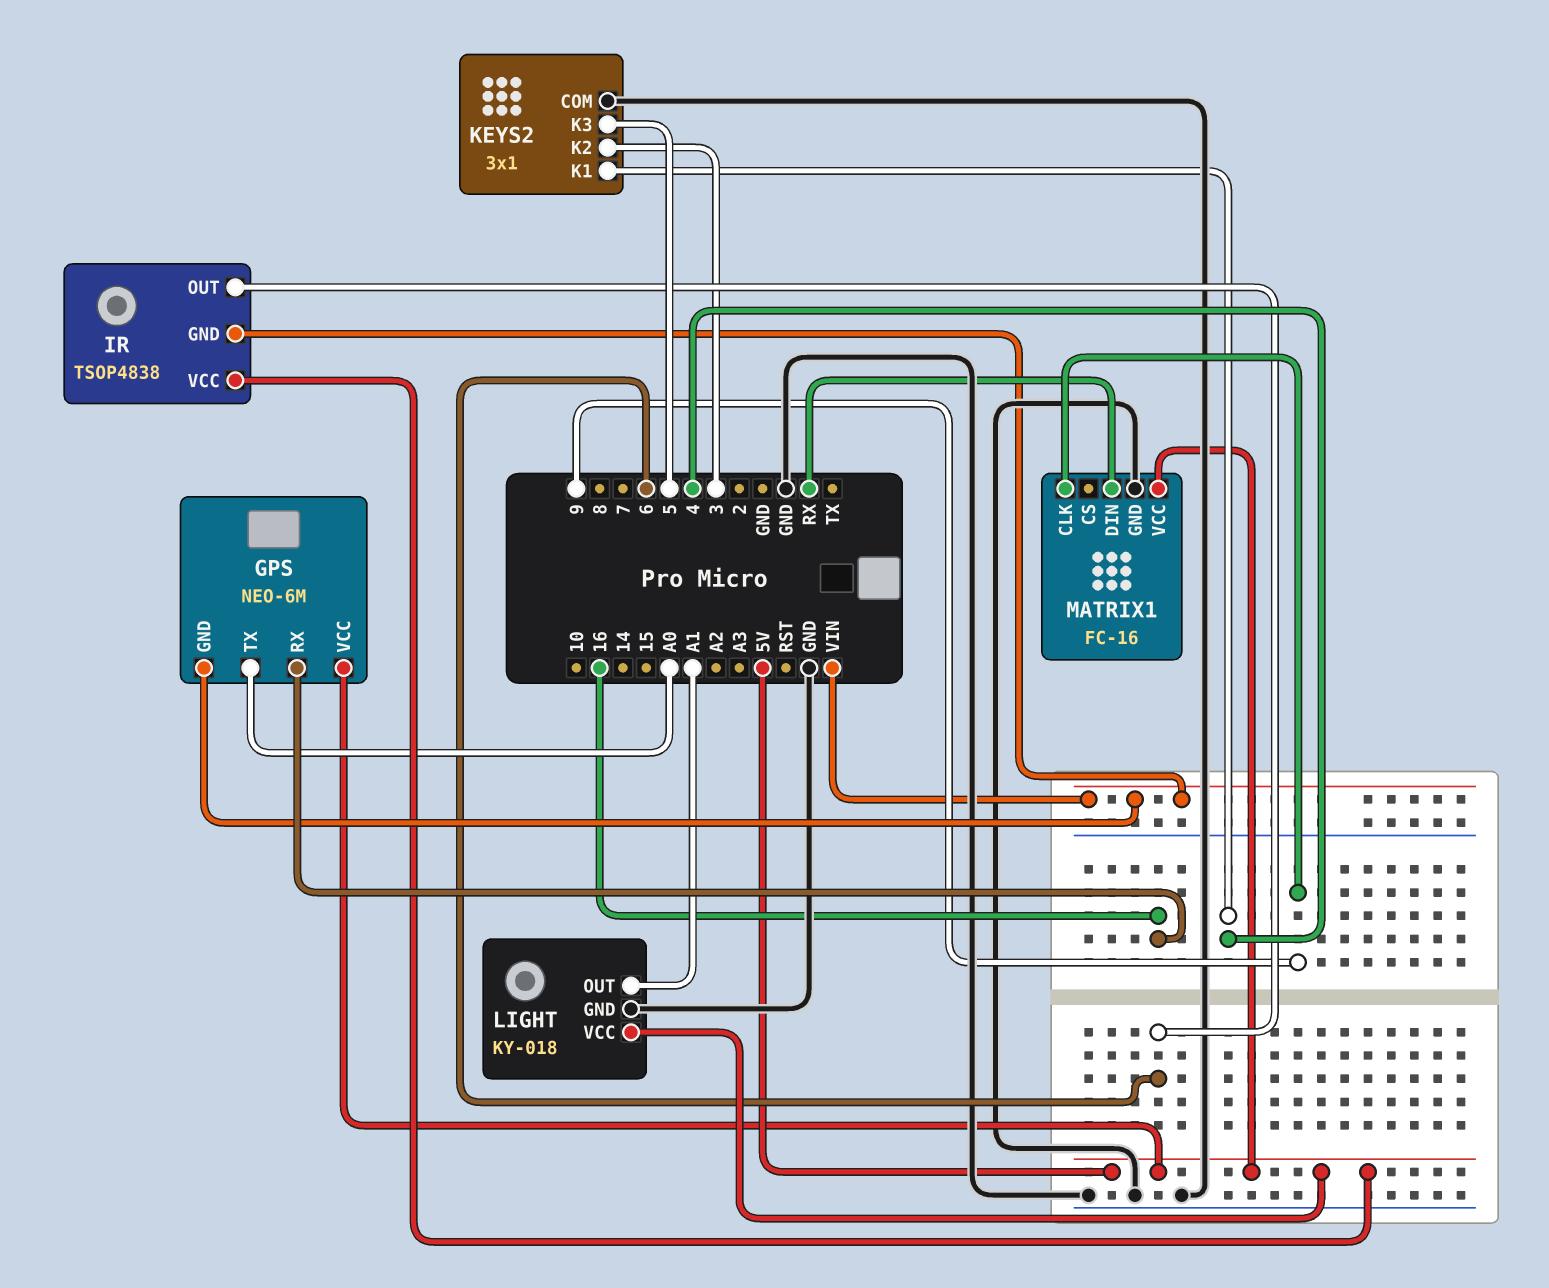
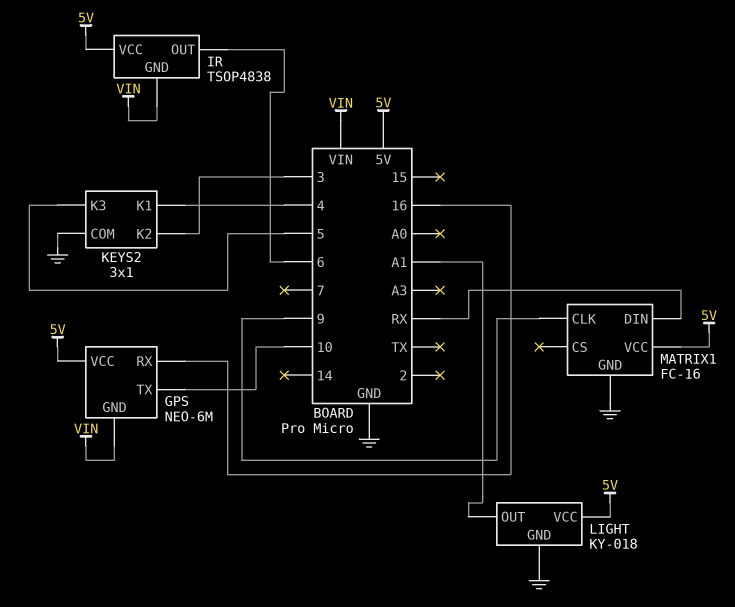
GPS pin TX: A0 -> 10

